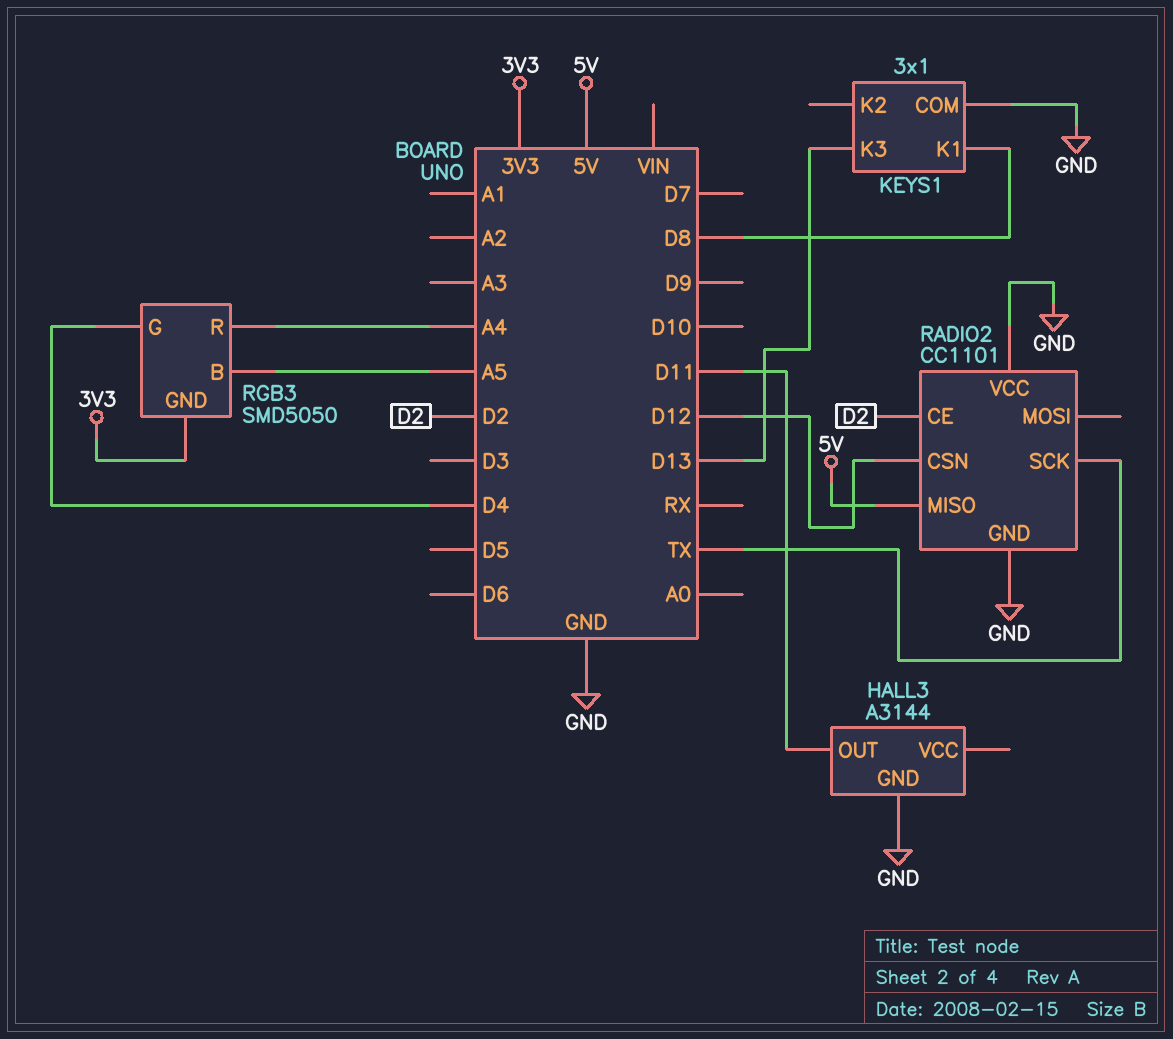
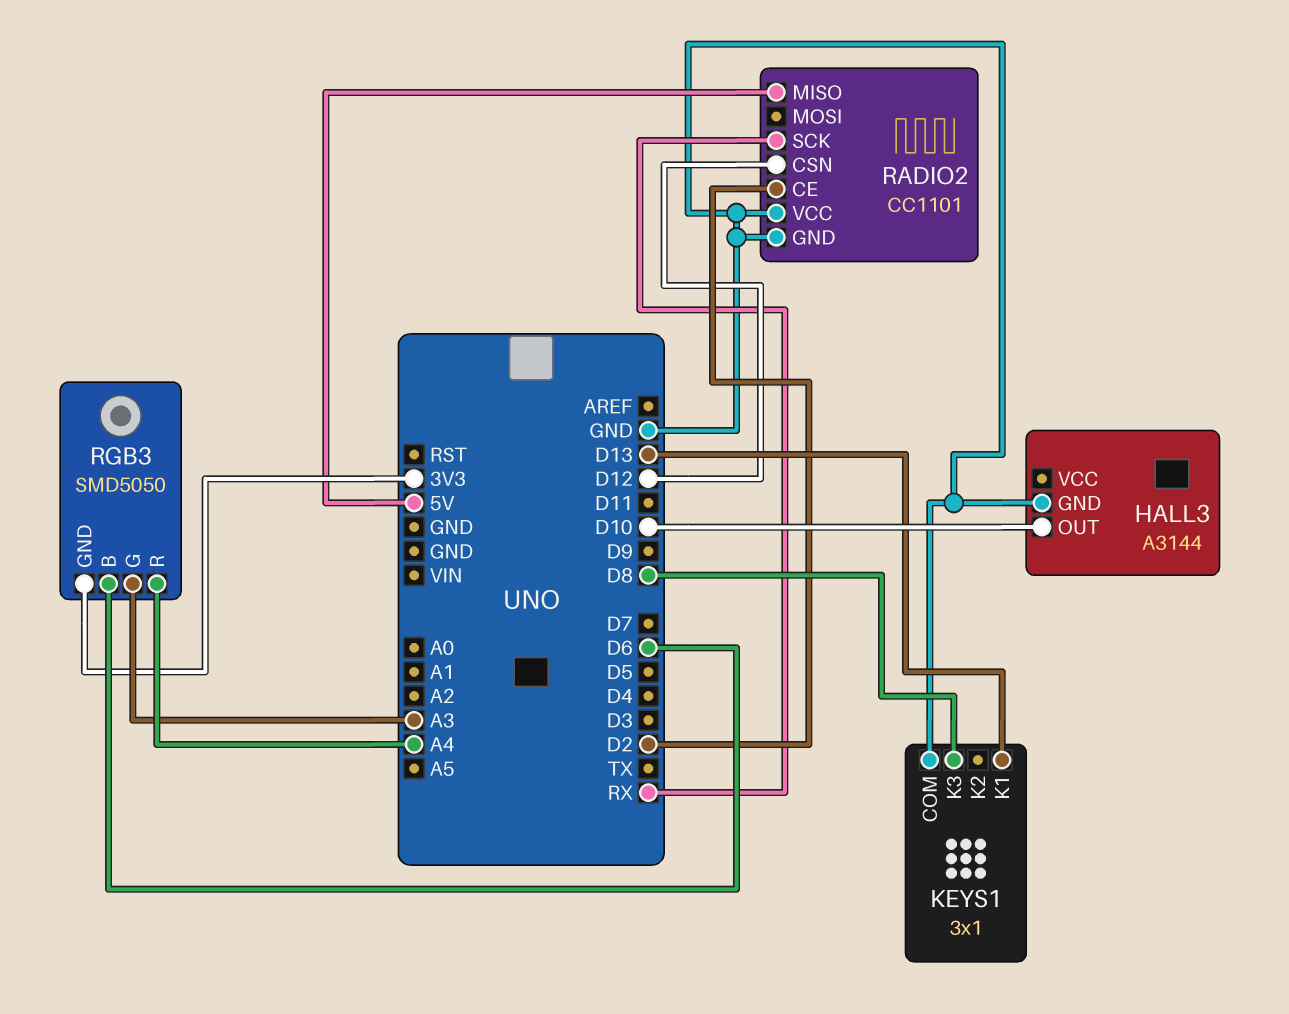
HALL3 pin OUT: D11 -> D10
KEYS1 pin K1: D8 -> D13
KEYS1 pin K3: D13 -> D8
RADIO2 pin SCK: TX -> RX
RGB3 pin B: A5 -> D6
RGB3 pin G: D4 -> A3

